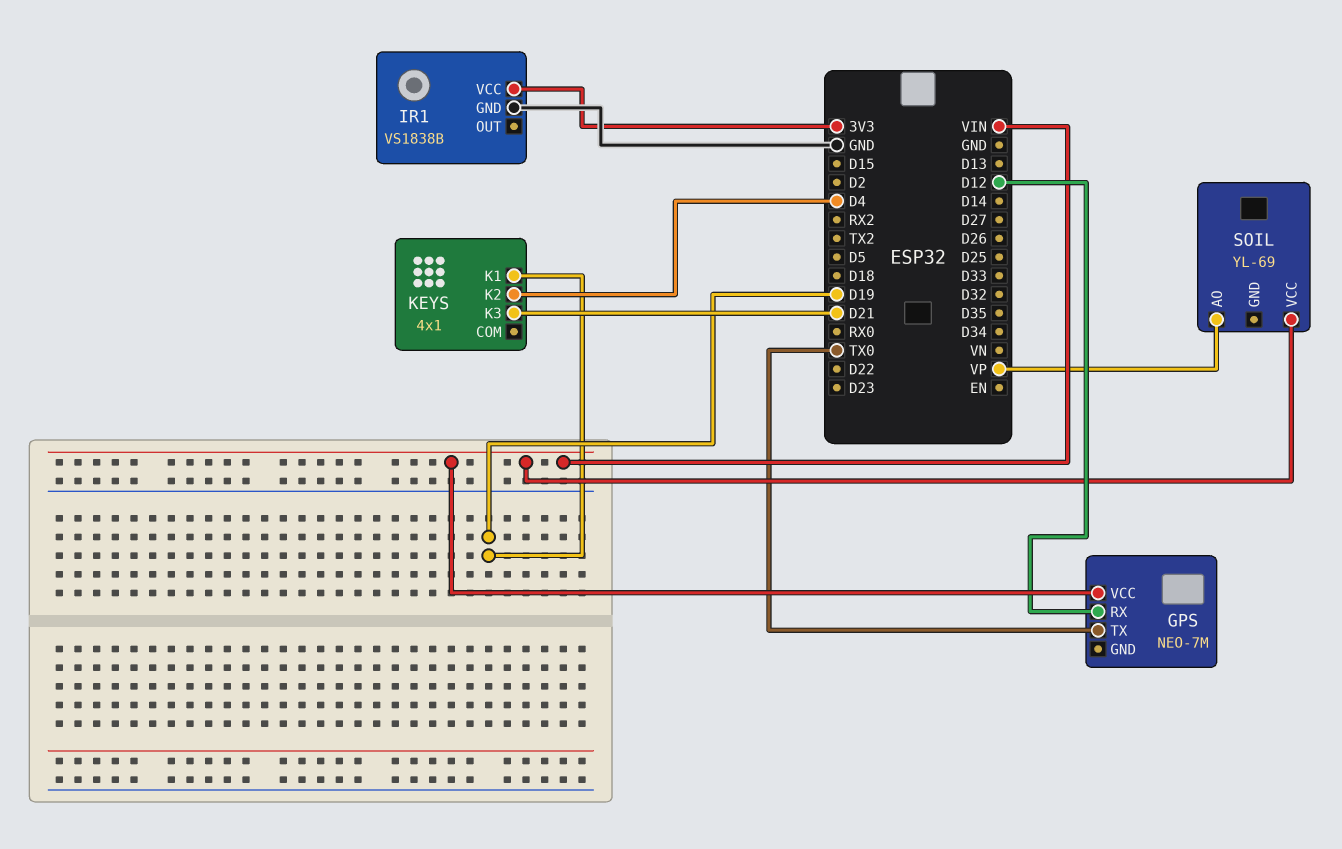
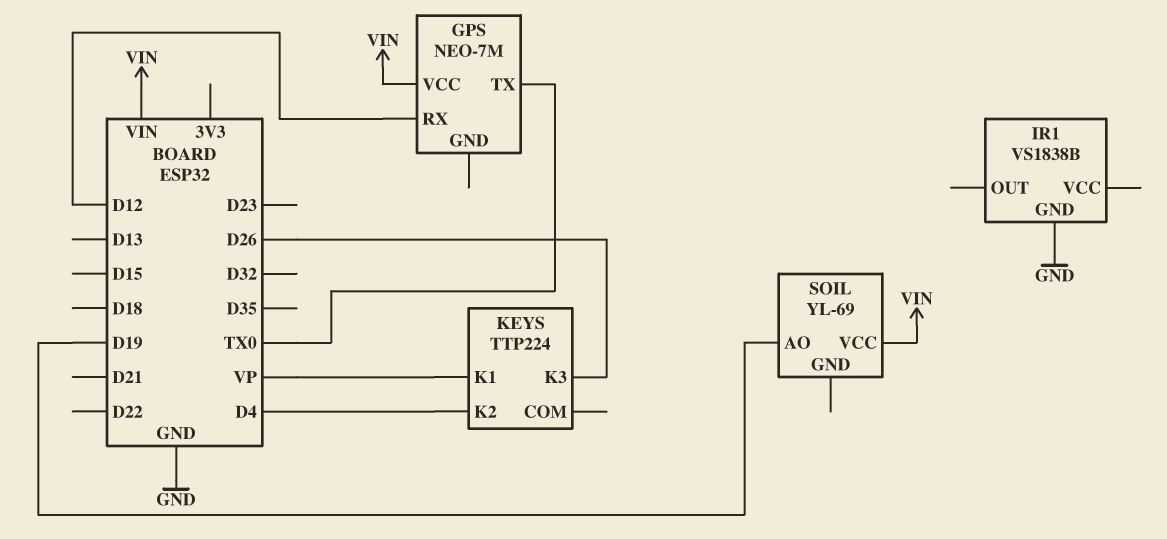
IR1 pin VCC: 3V3 -> none
KEYS: 4x1 -> TTP224
KEYS pin K1: D19 -> VP
KEYS pin K3: D21 -> D26
SOIL pin AO: VP -> D19

